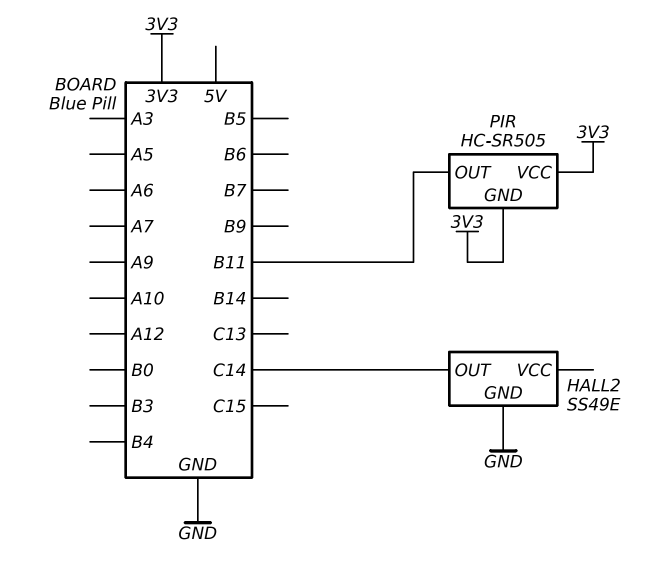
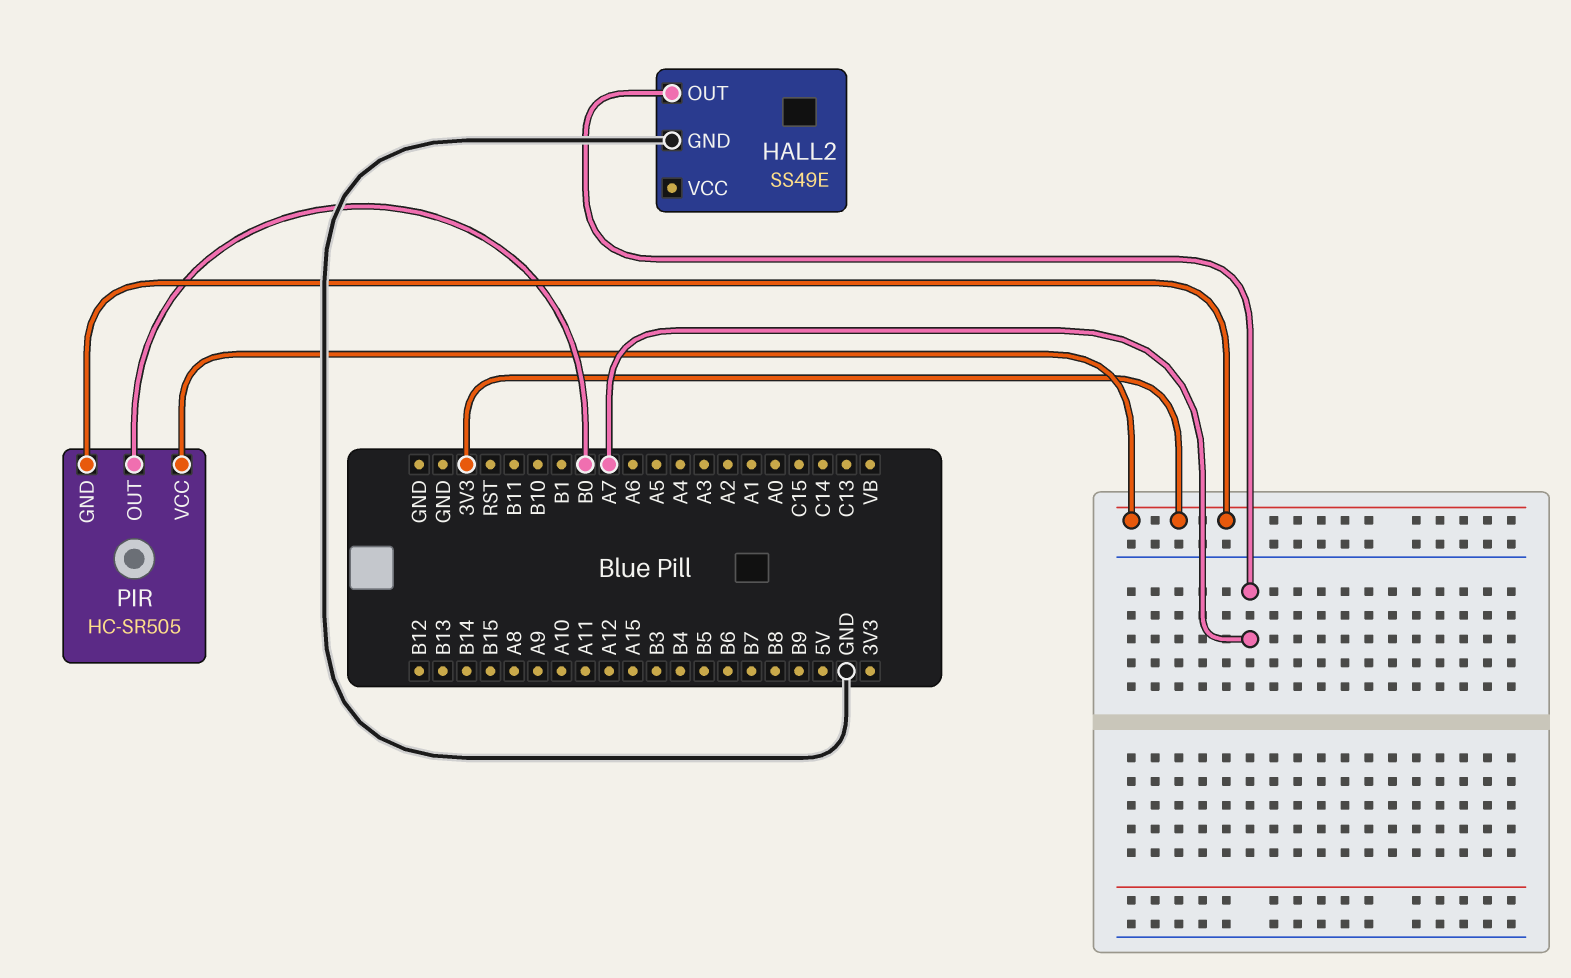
HALL2 pin OUT: C14 -> A7
PIR pin OUT: B11 -> B0

